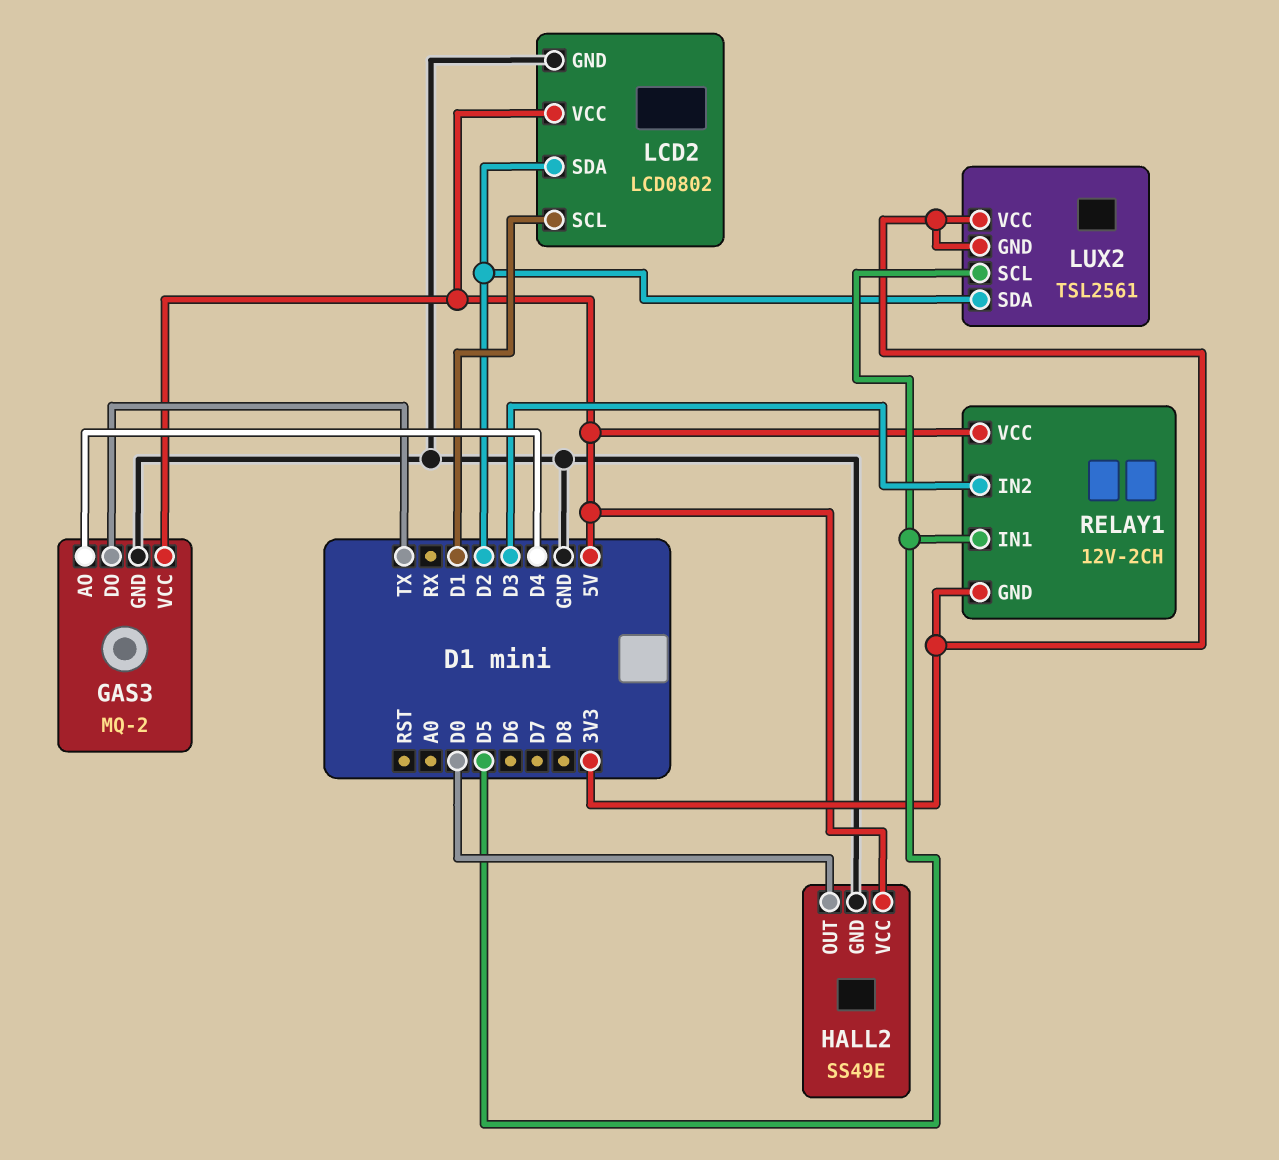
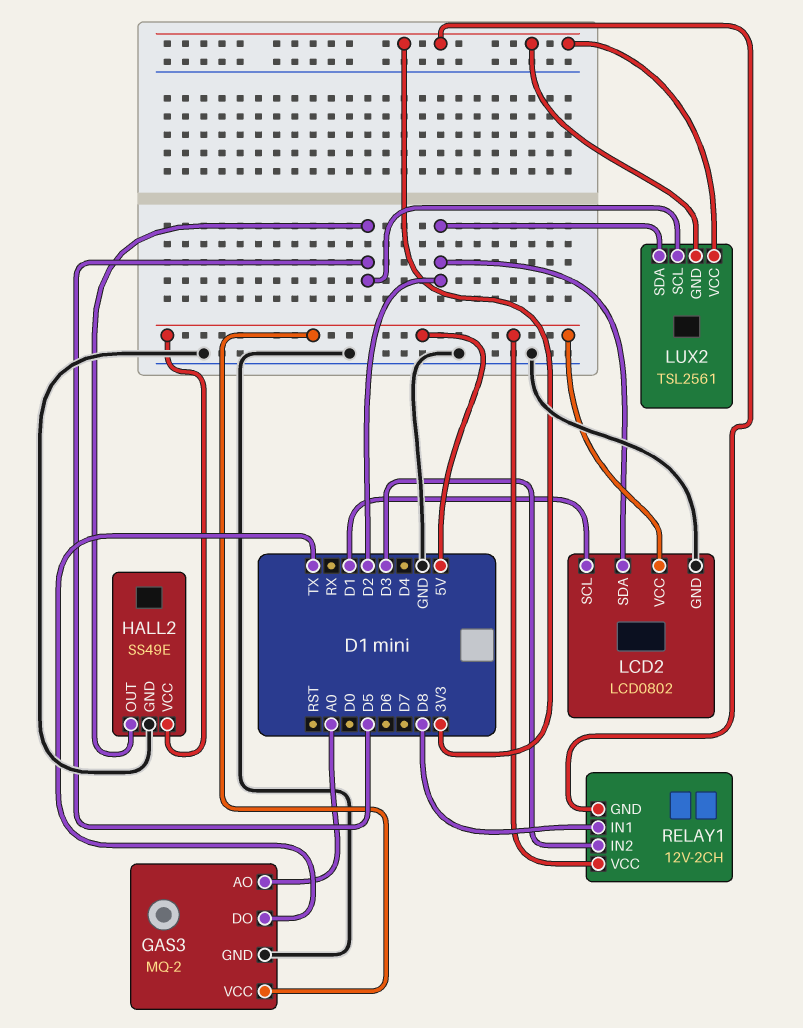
GAS3 pin AO: D4 -> A0
HALL2 pin OUT: D0 -> D5
RELAY1 pin IN1: D5 -> D8

